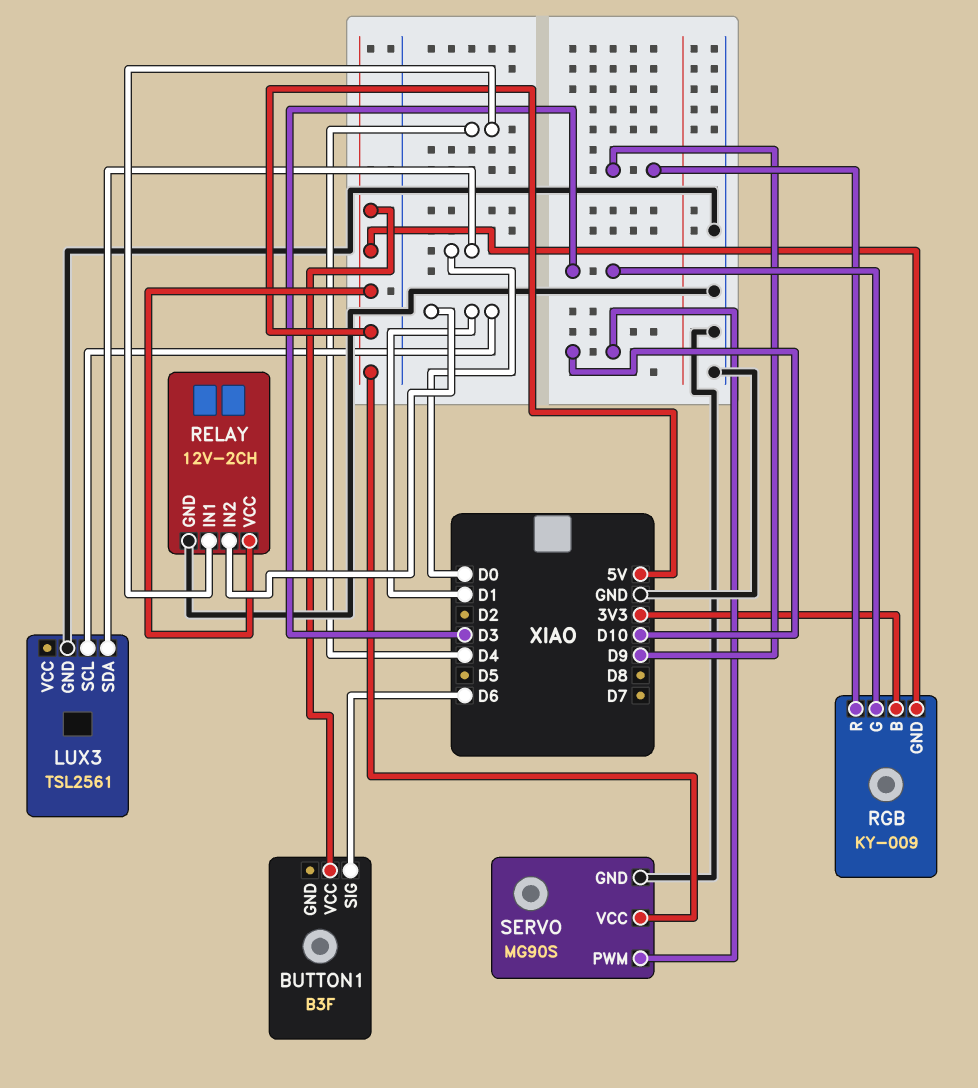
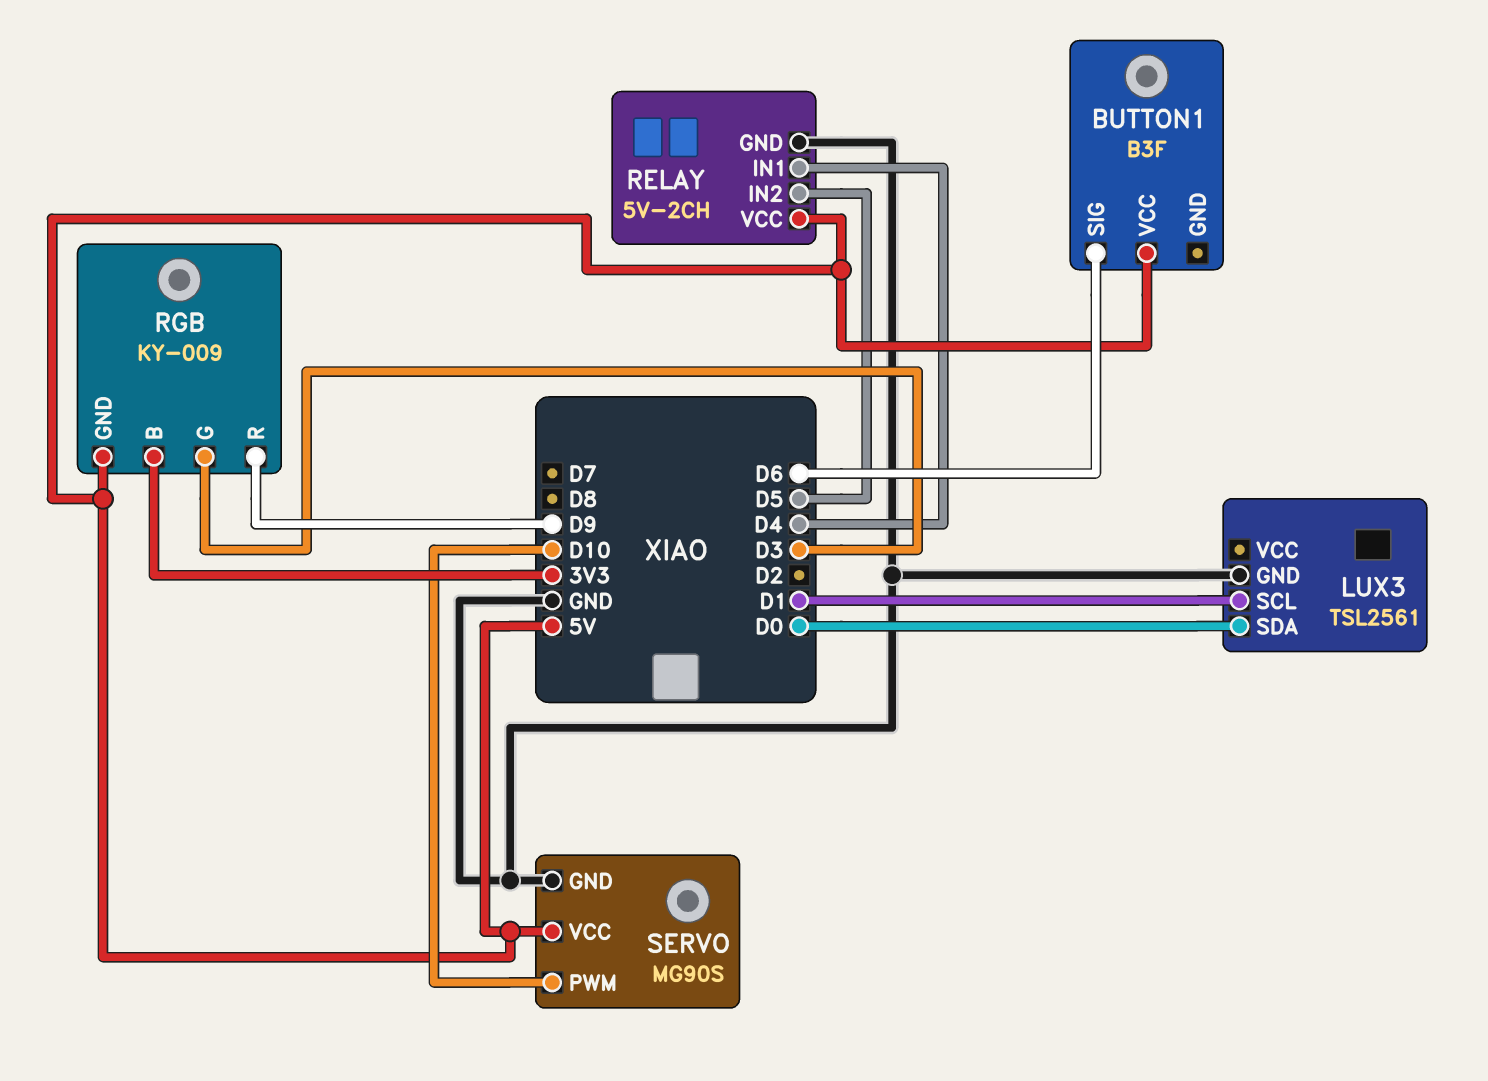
RELAY: 12V-2CH -> 5V-2CH
RELAY pin IN2: D1 -> D5

